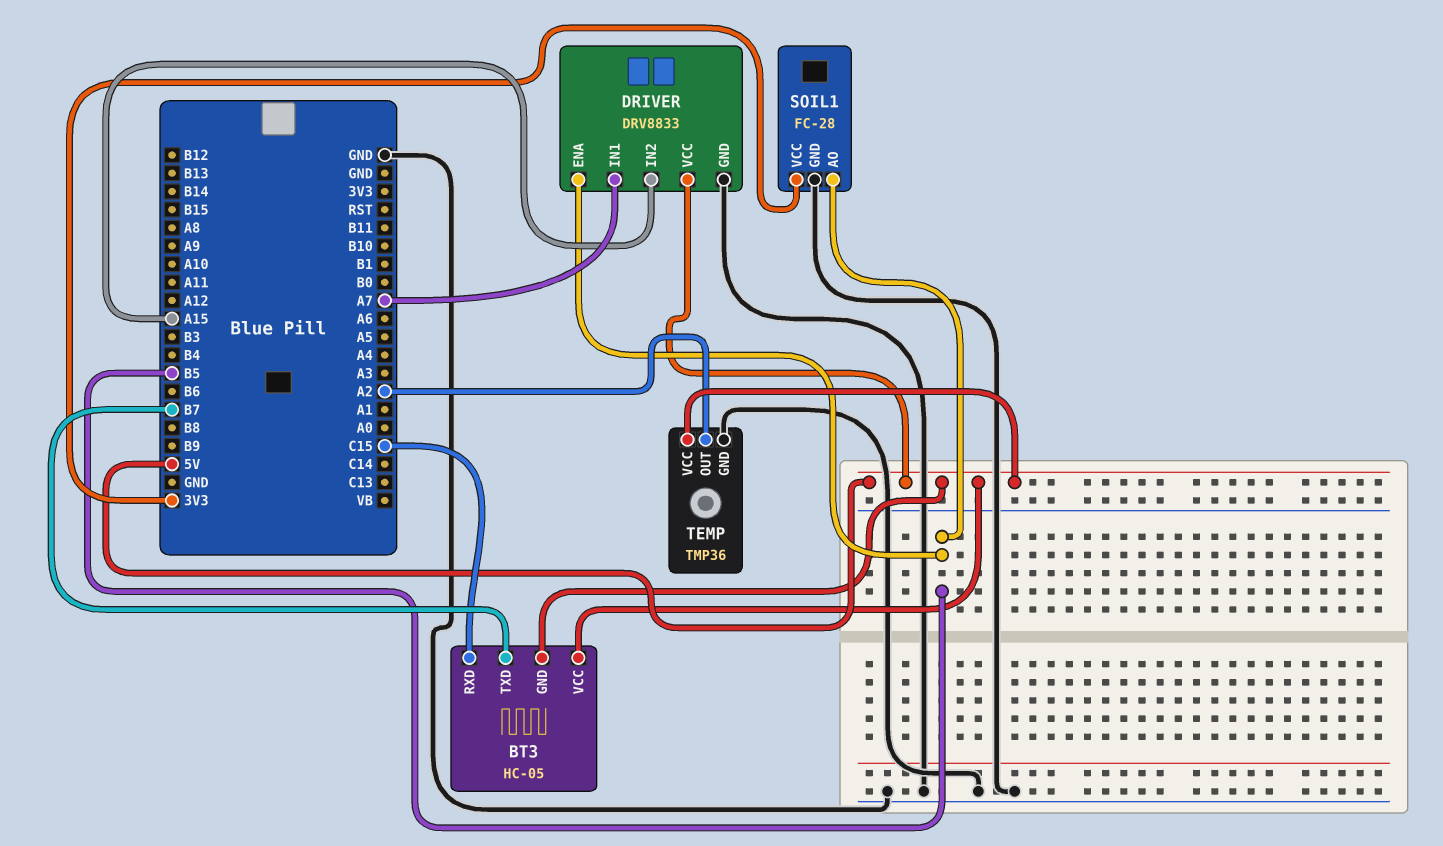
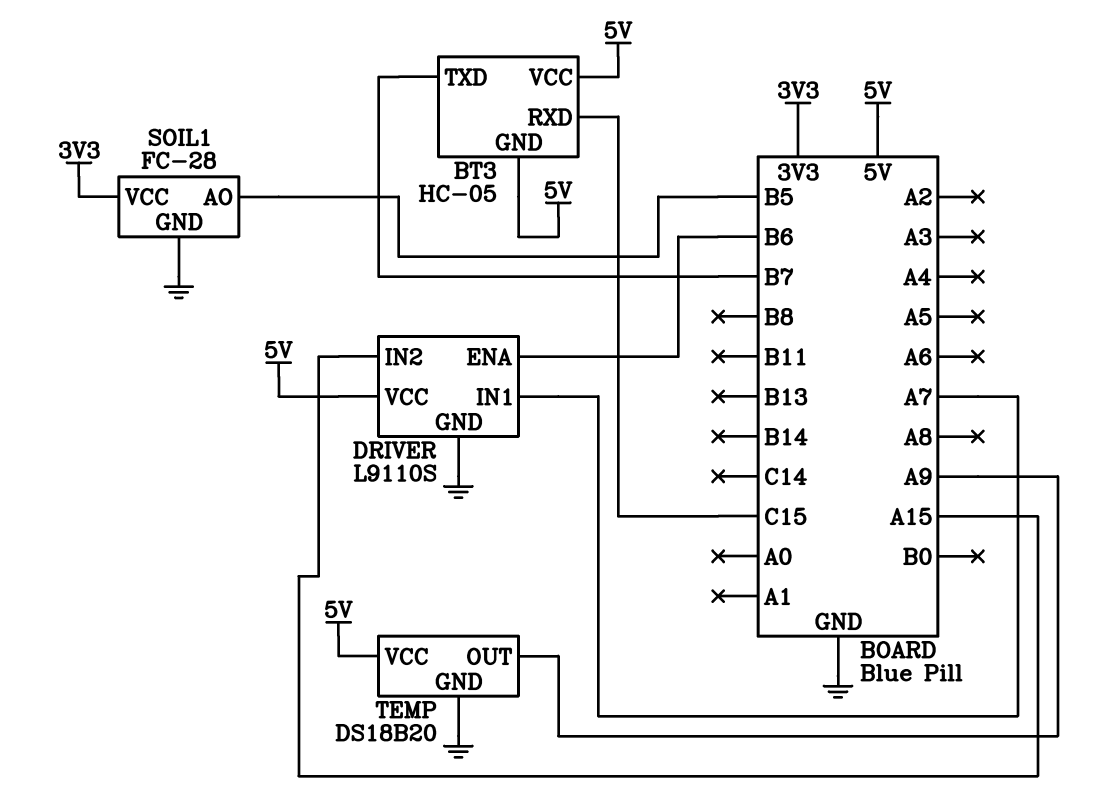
DRIVER: DRV8833 -> L9110S
DRIVER pin ENA: B5 -> B6
TEMP: TMP36 -> DS18B20
TEMP pin OUT: A2 -> A9

